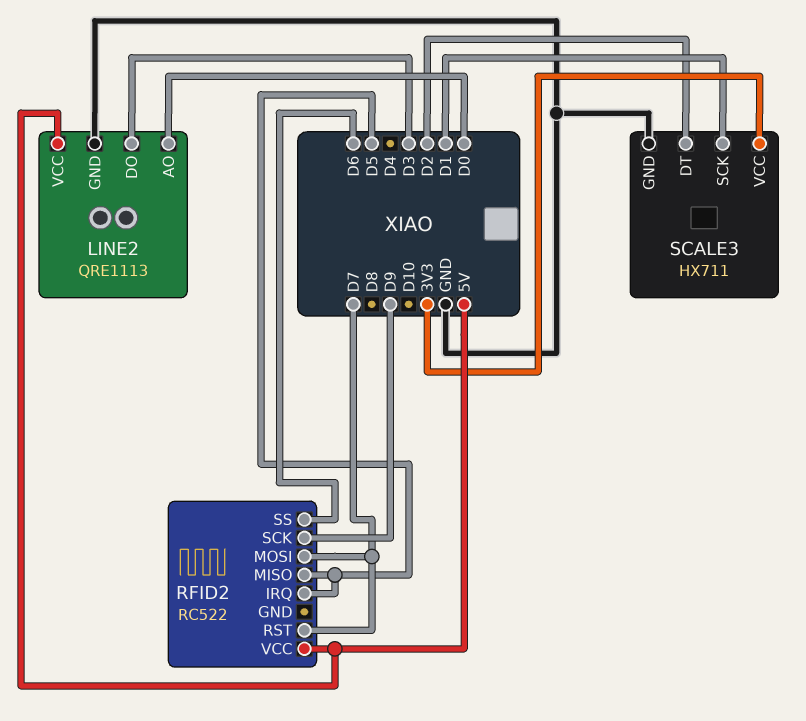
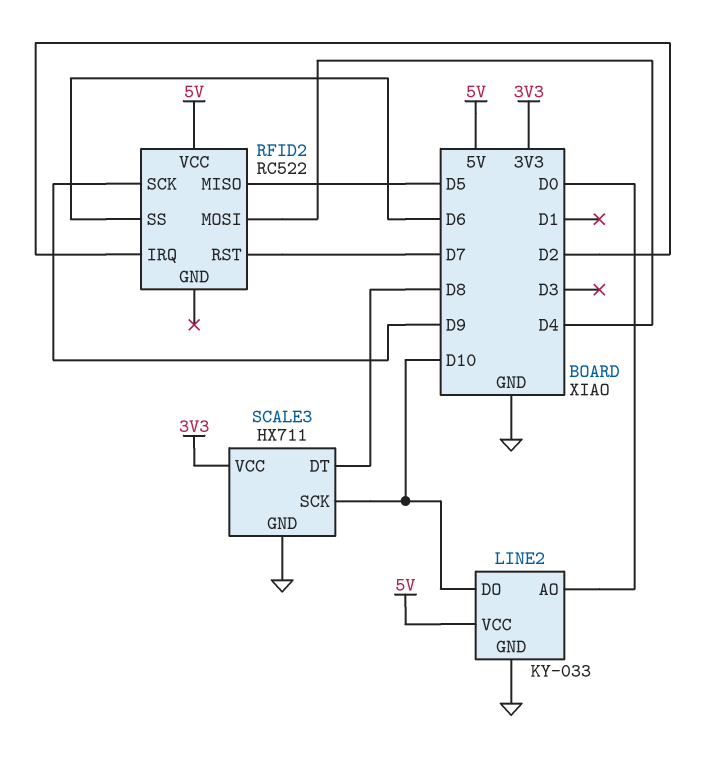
LINE2: QRE1113 -> KY-033
LINE2 pin DO: D3 -> D10
RFID2 pin IRQ: D5 -> D2
RFID2 pin MOSI: D7 -> D4
SCALE3 pin DT: D2 -> D8
SCALE3 pin SCK: D1 -> D10

